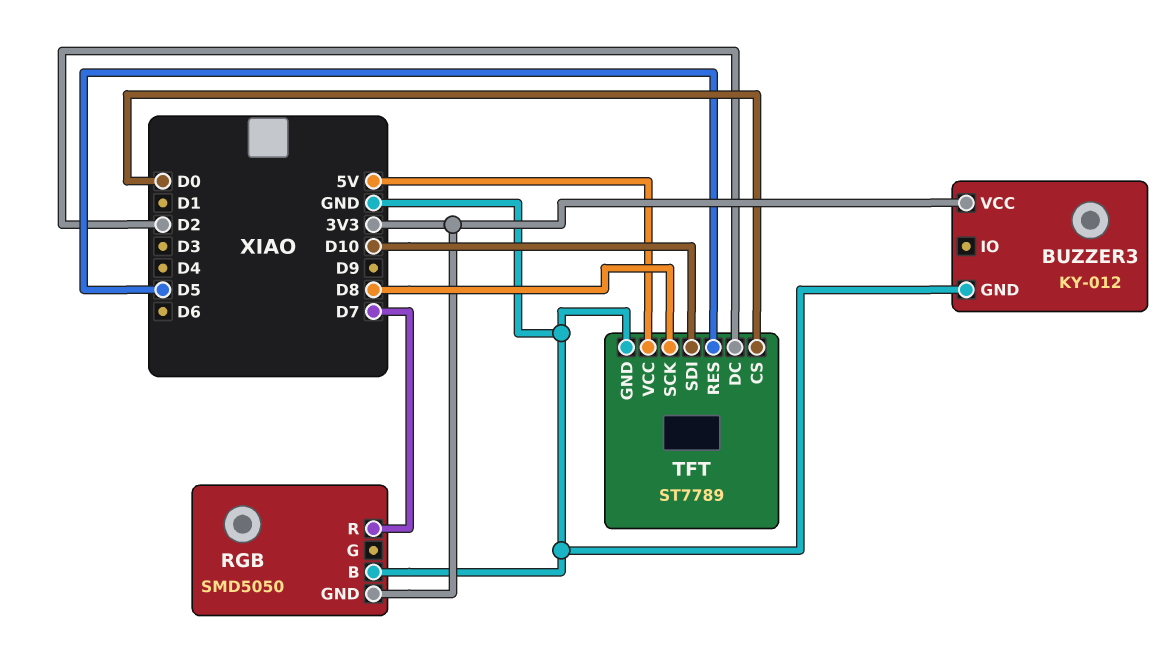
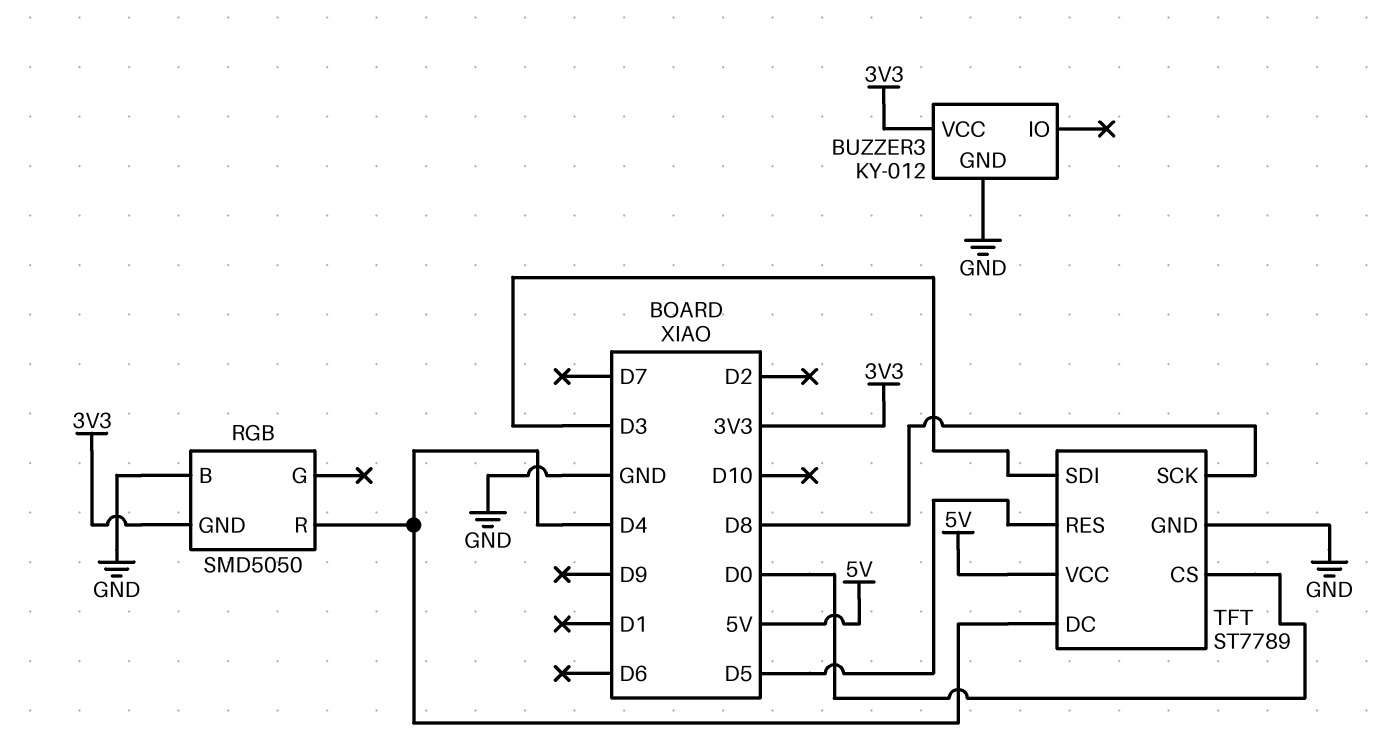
RGB pin R: D7 -> D4
TFT pin DC: D2 -> D4
TFT pin SDI: D10 -> D3

